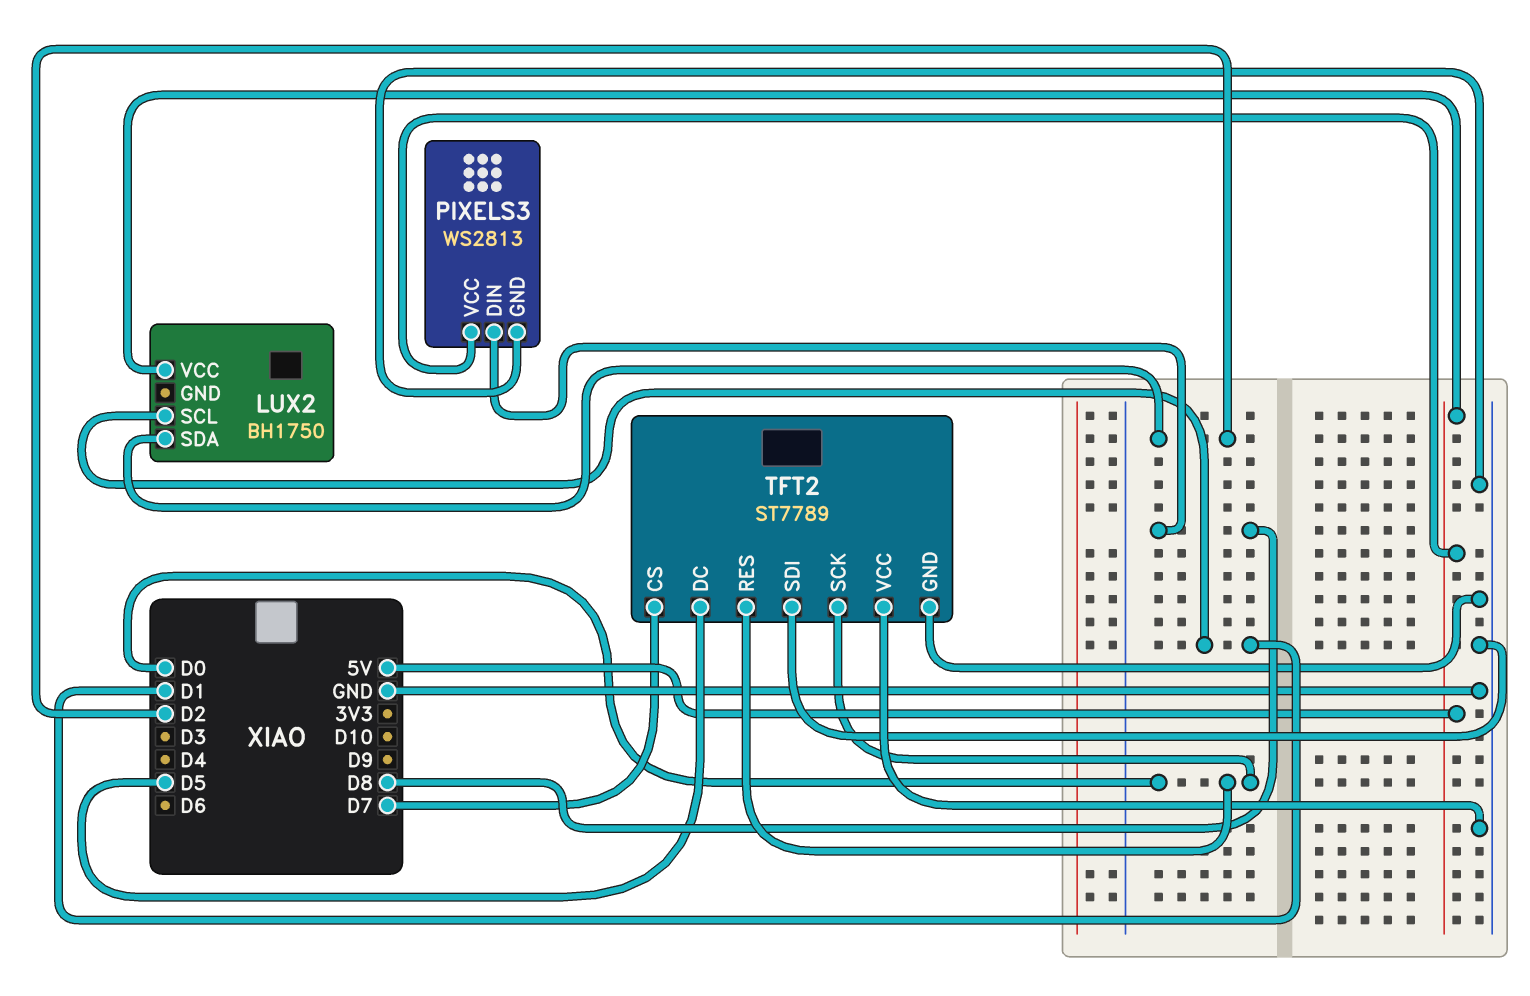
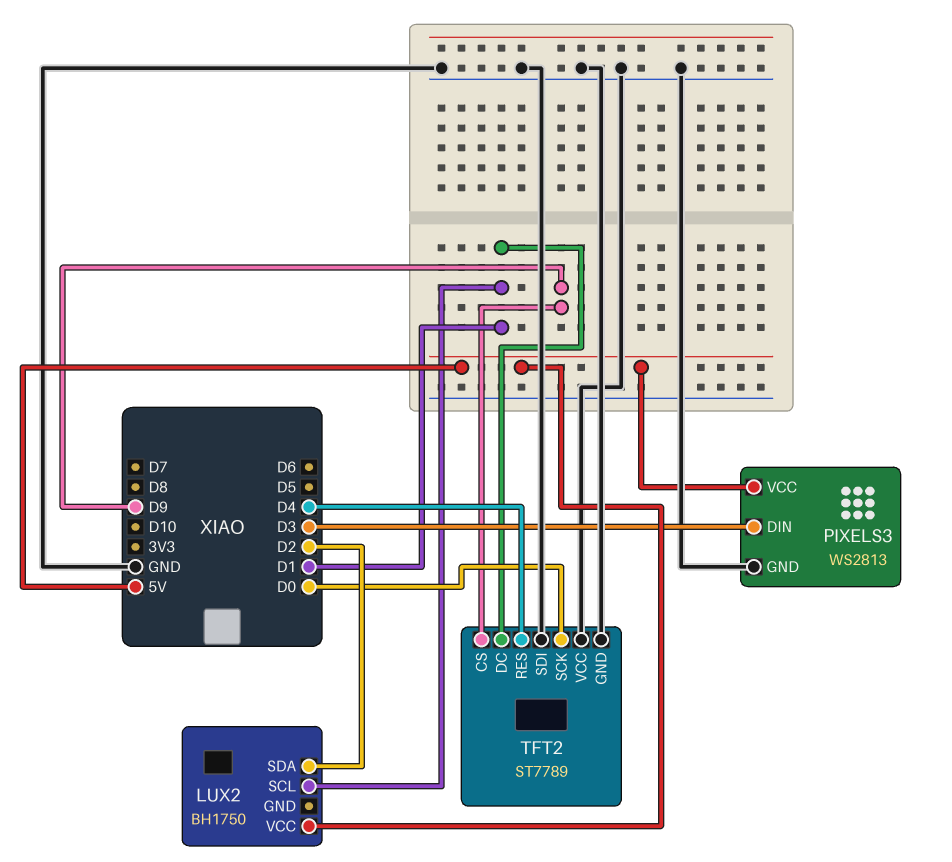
PIXELS3 pin DIN: D8 -> D3
TFT2 pin CS: D7 -> D9
TFT2 pin DC: D5 -> D1
TFT2 pin RES: D0 -> D4

